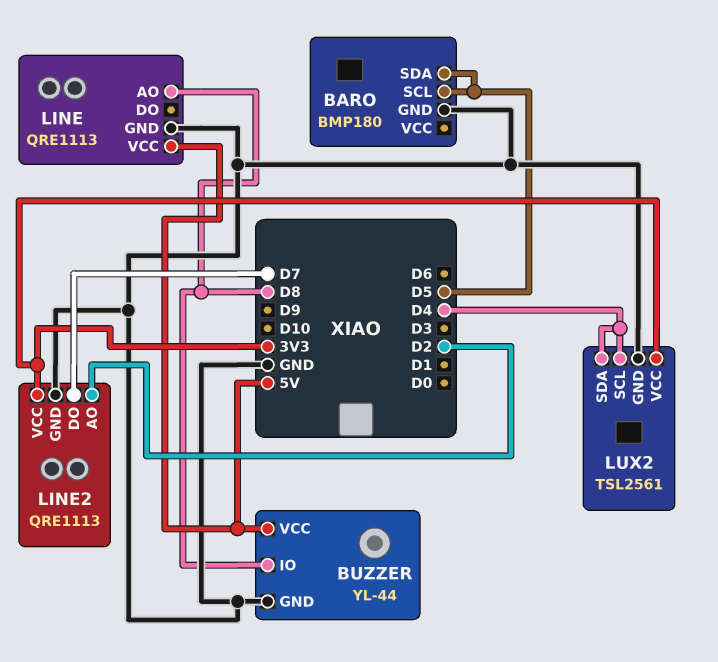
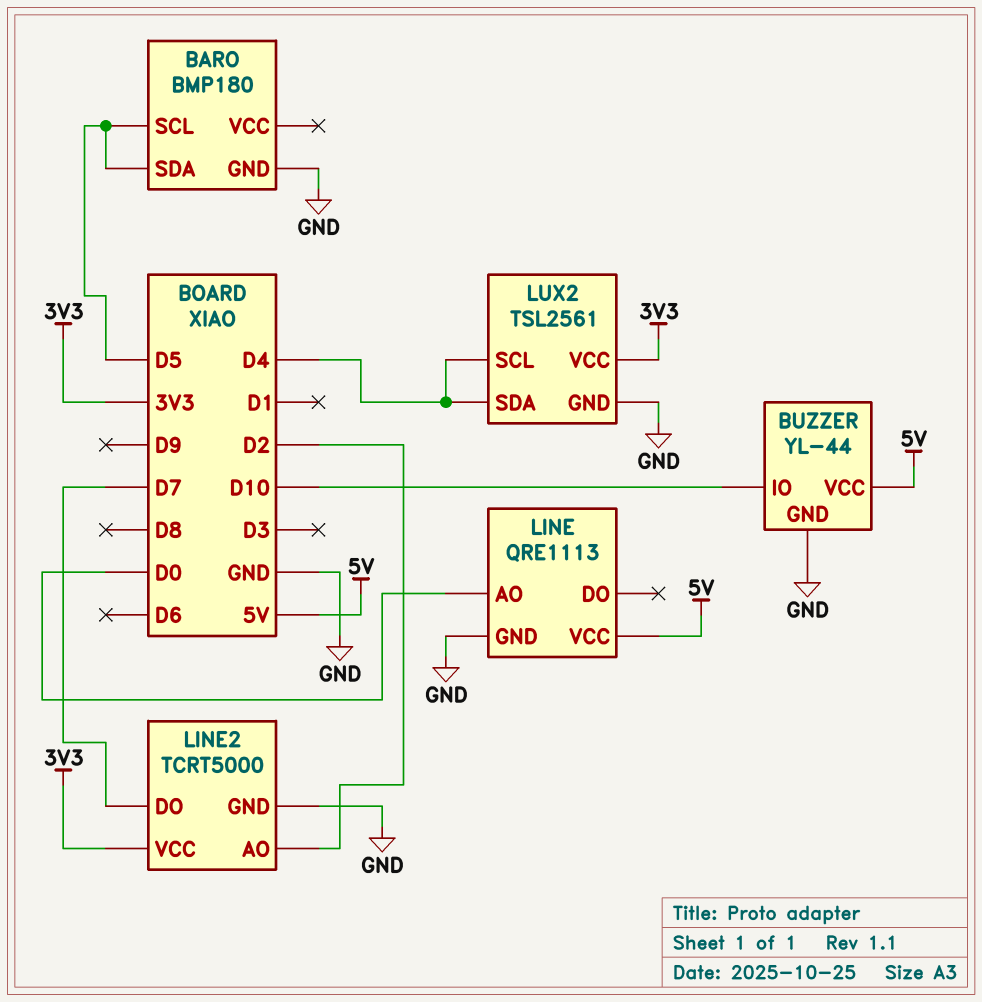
BUZZER pin IO: D8 -> D10
LINE pin AO: D8 -> D0
LINE2: QRE1113 -> TCRT5000

